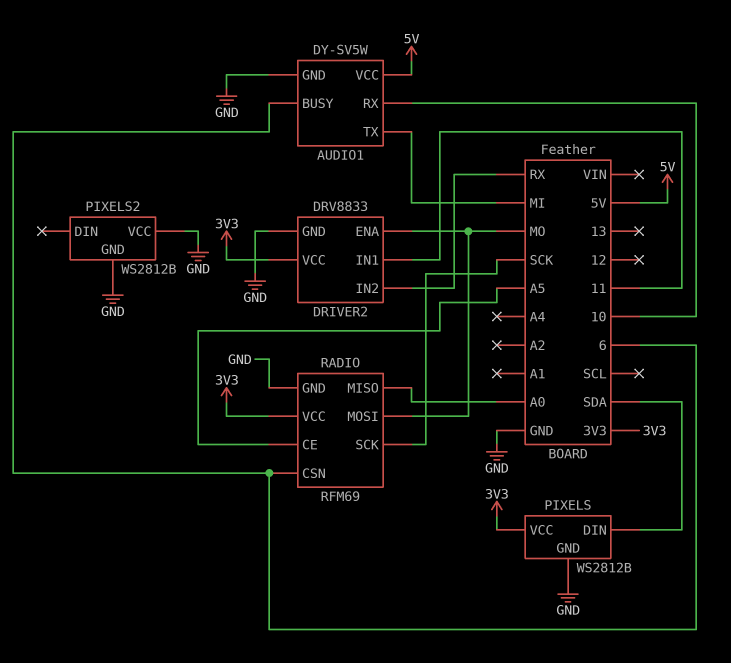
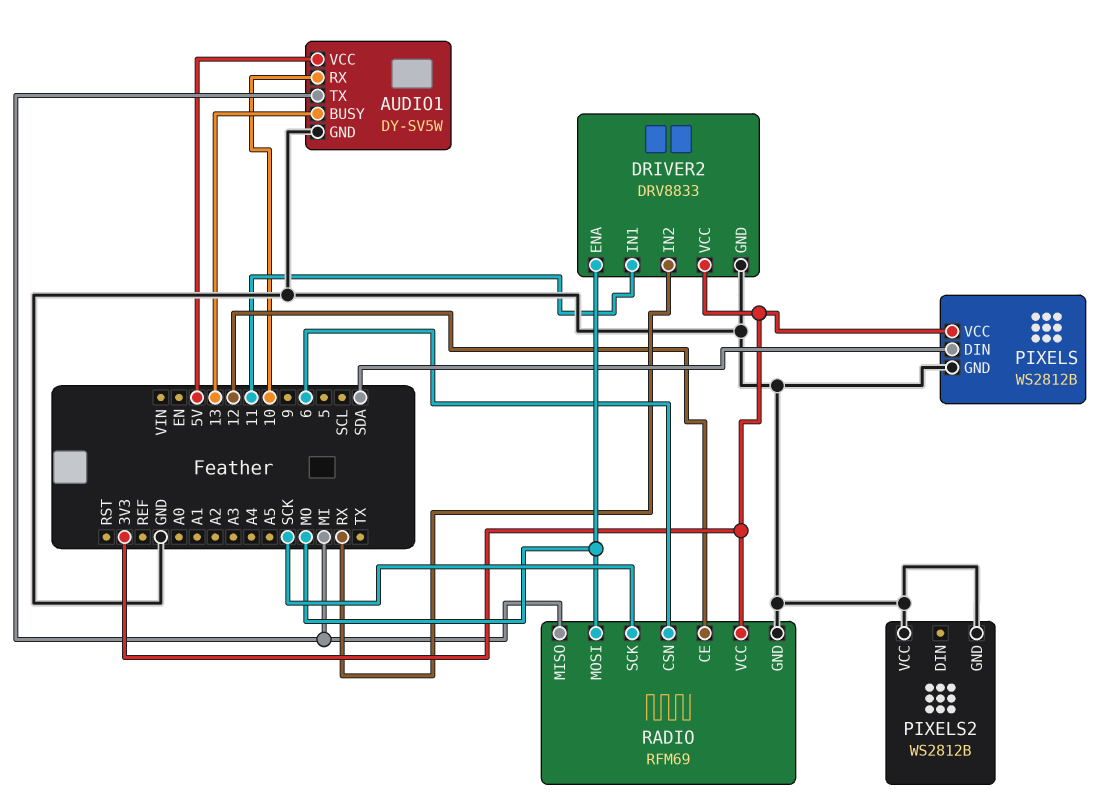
AUDIO1 pin BUSY: 6 -> 13
RADIO pin CE: A5 -> 12
RADIO pin MISO: A0 -> MI

